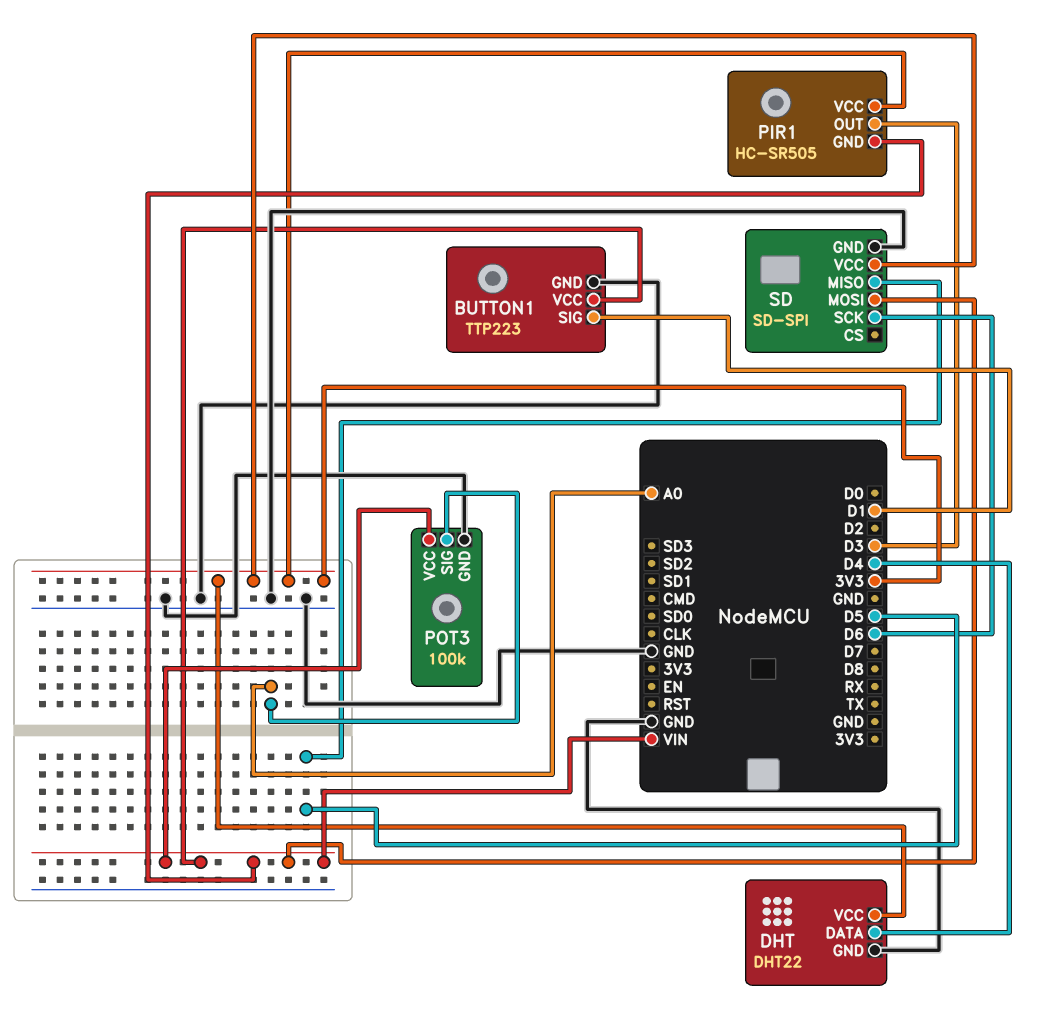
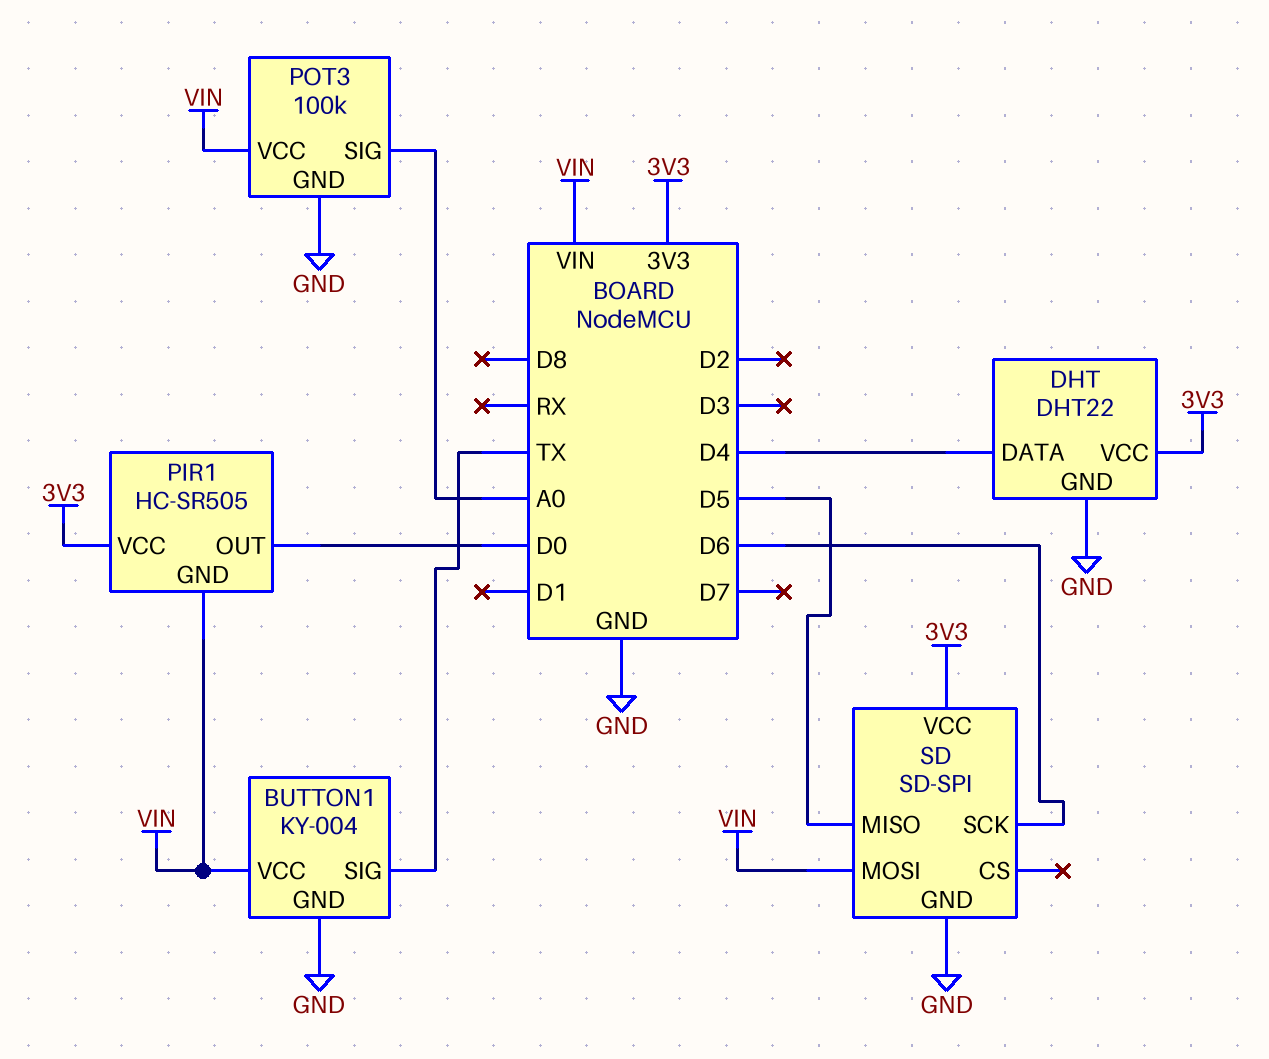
BUTTON1: TTP223 -> KY-004
BUTTON1 pin SIG: D1 -> TX
PIR1 pin OUT: D3 -> D0

